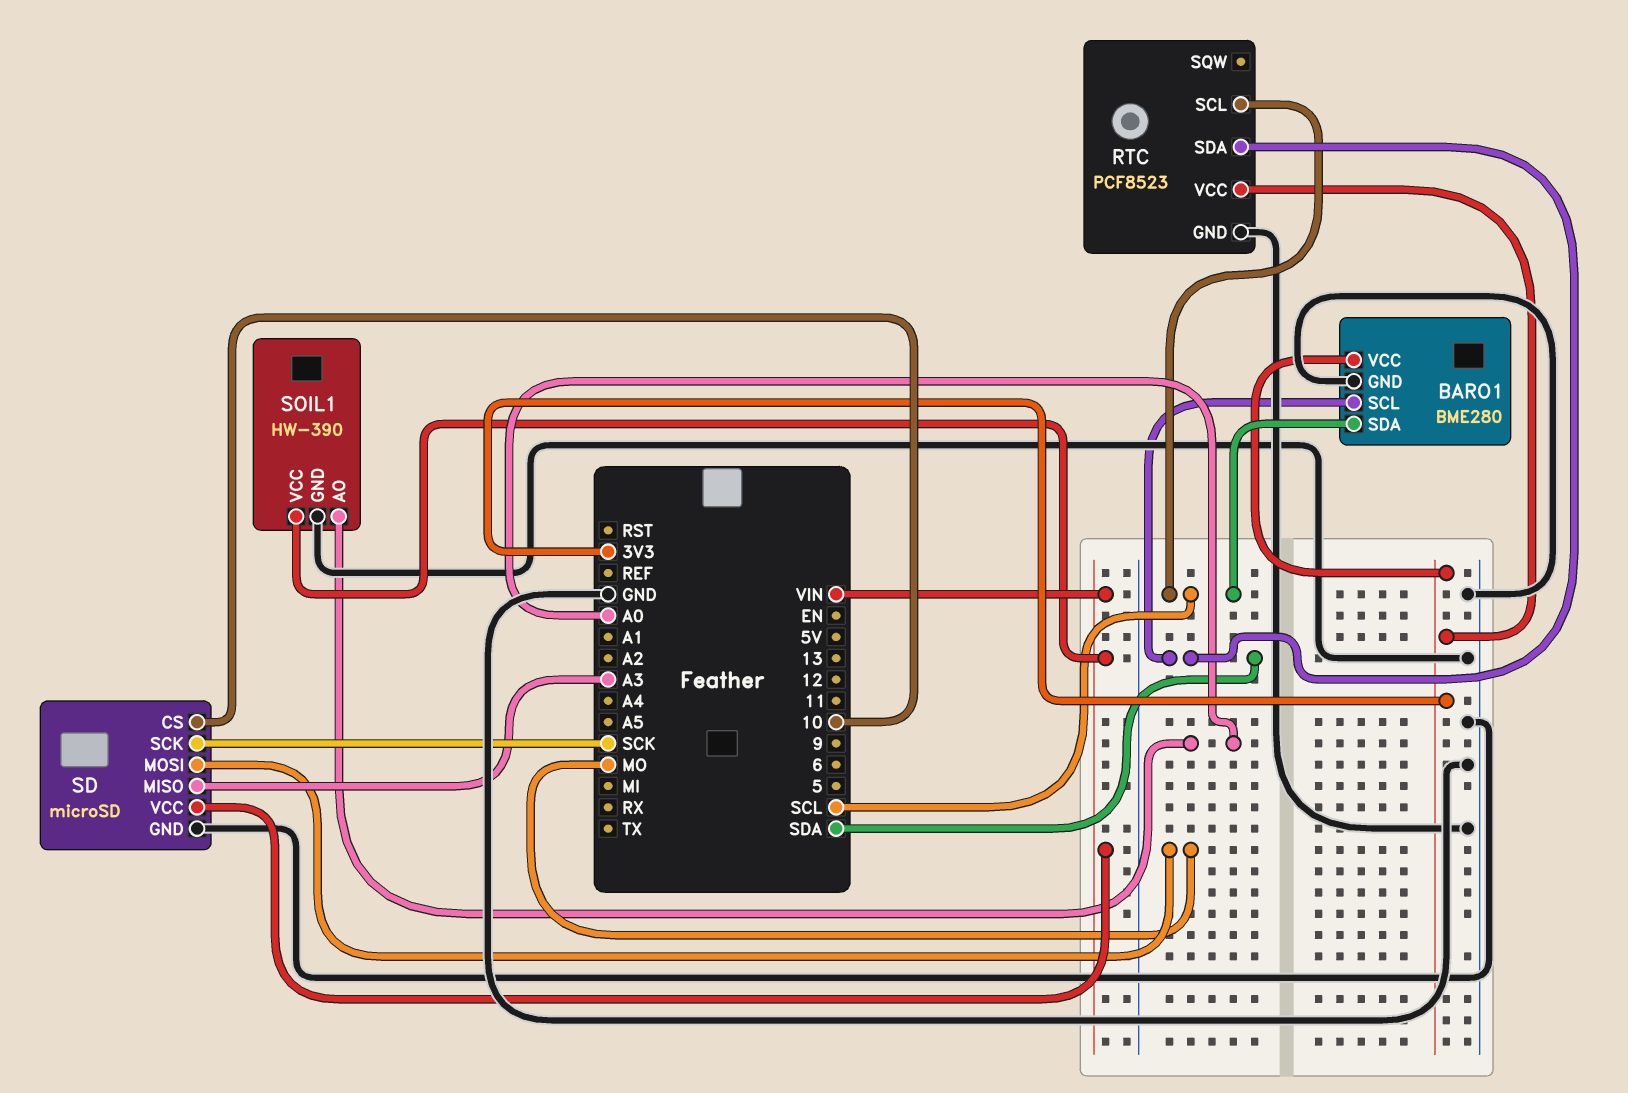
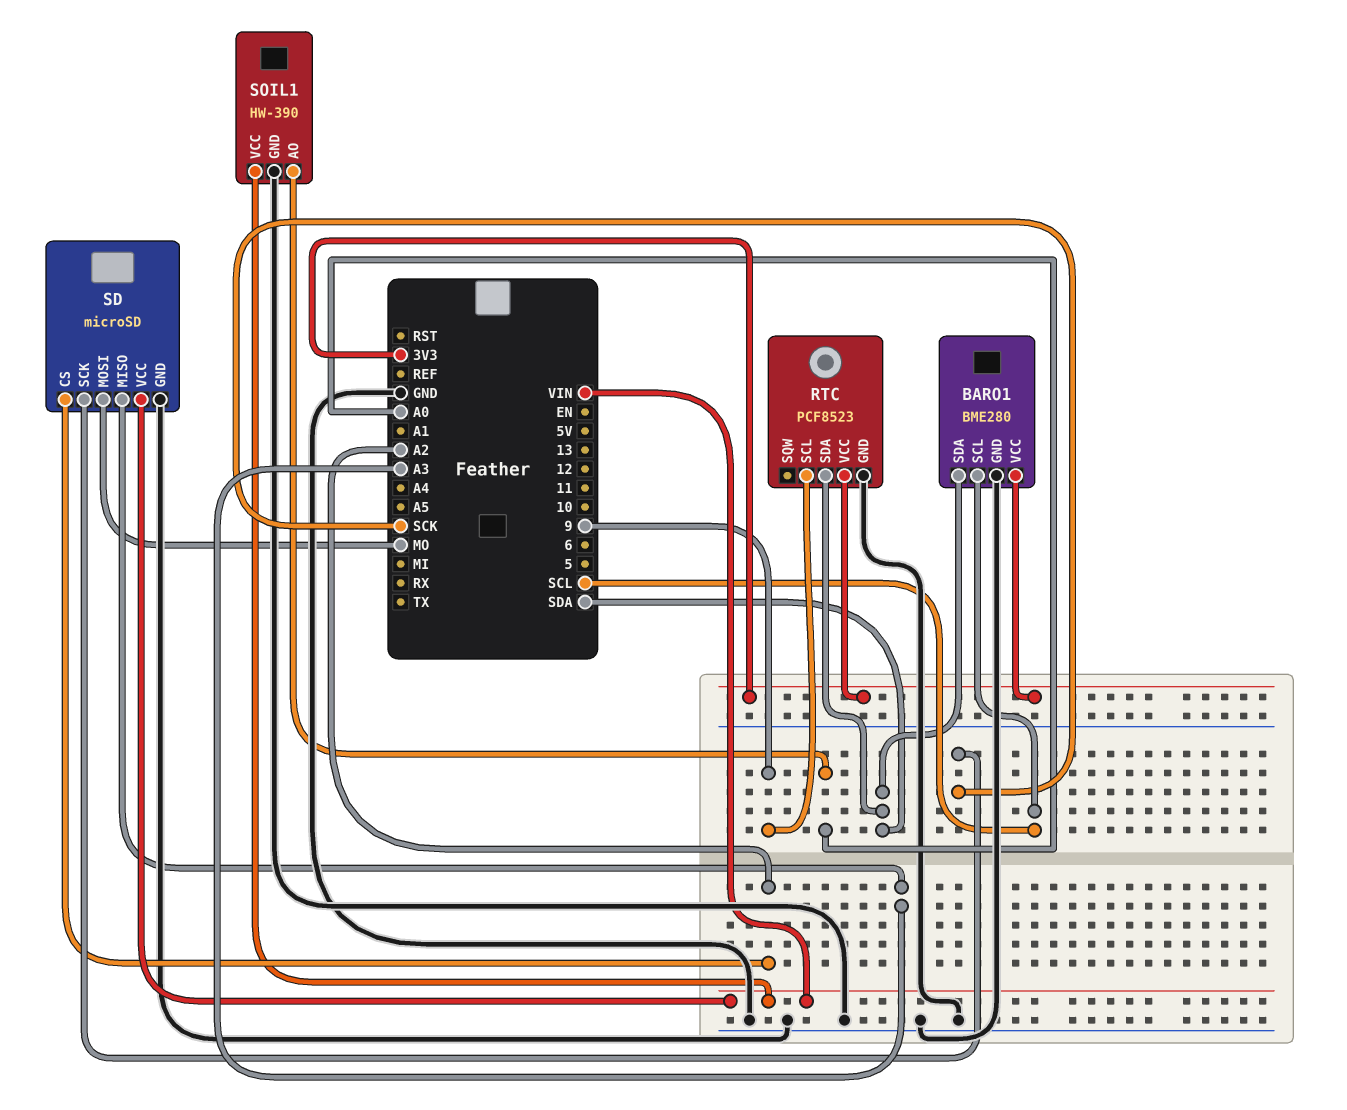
BARO1 pin SCL: SDA -> SCL
BARO1 pin SDA: SCL -> SDA
RTC pin SCL: SCL -> 9
SD pin CS: 10 -> A2

